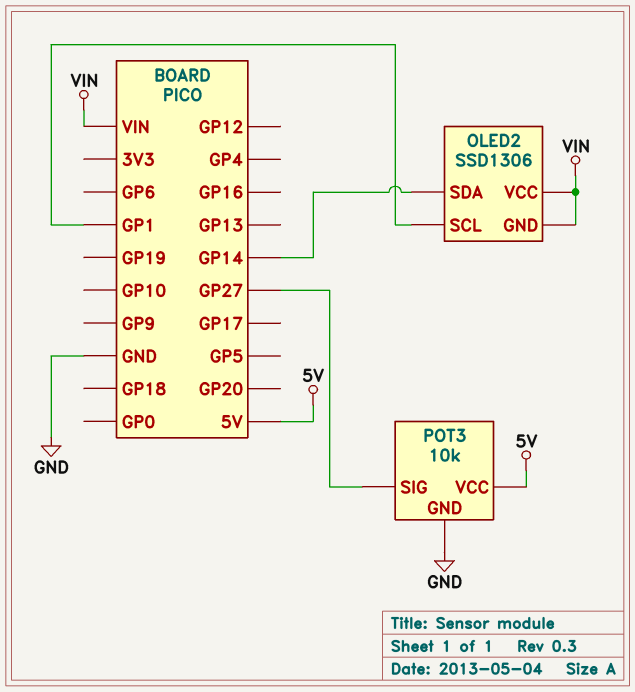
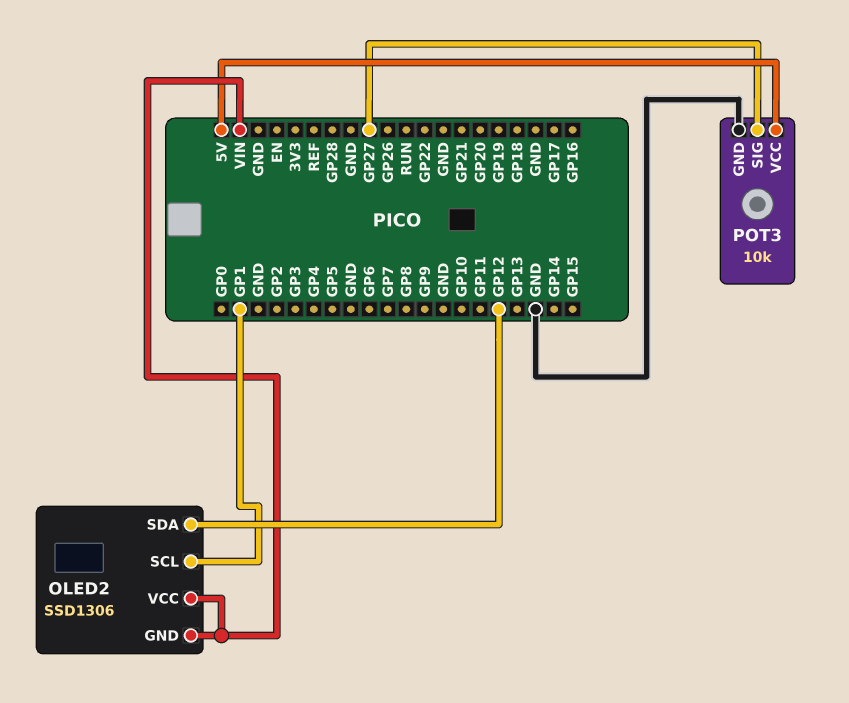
OLED2 pin SDA: GP14 -> GP12

